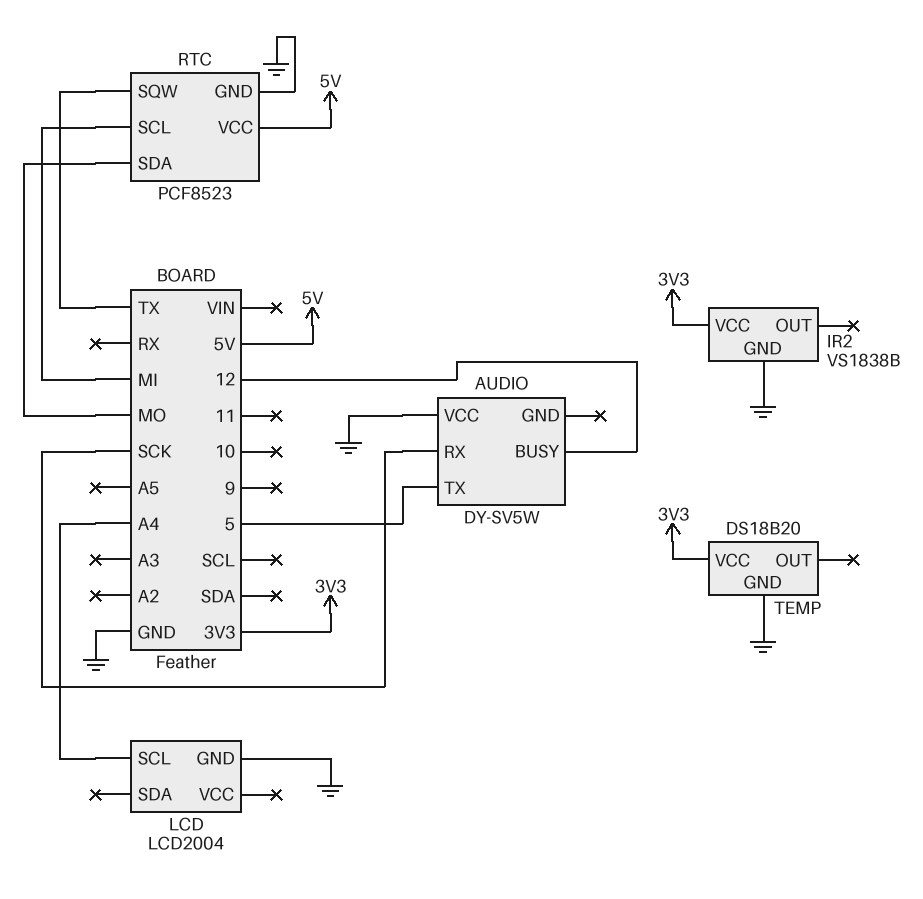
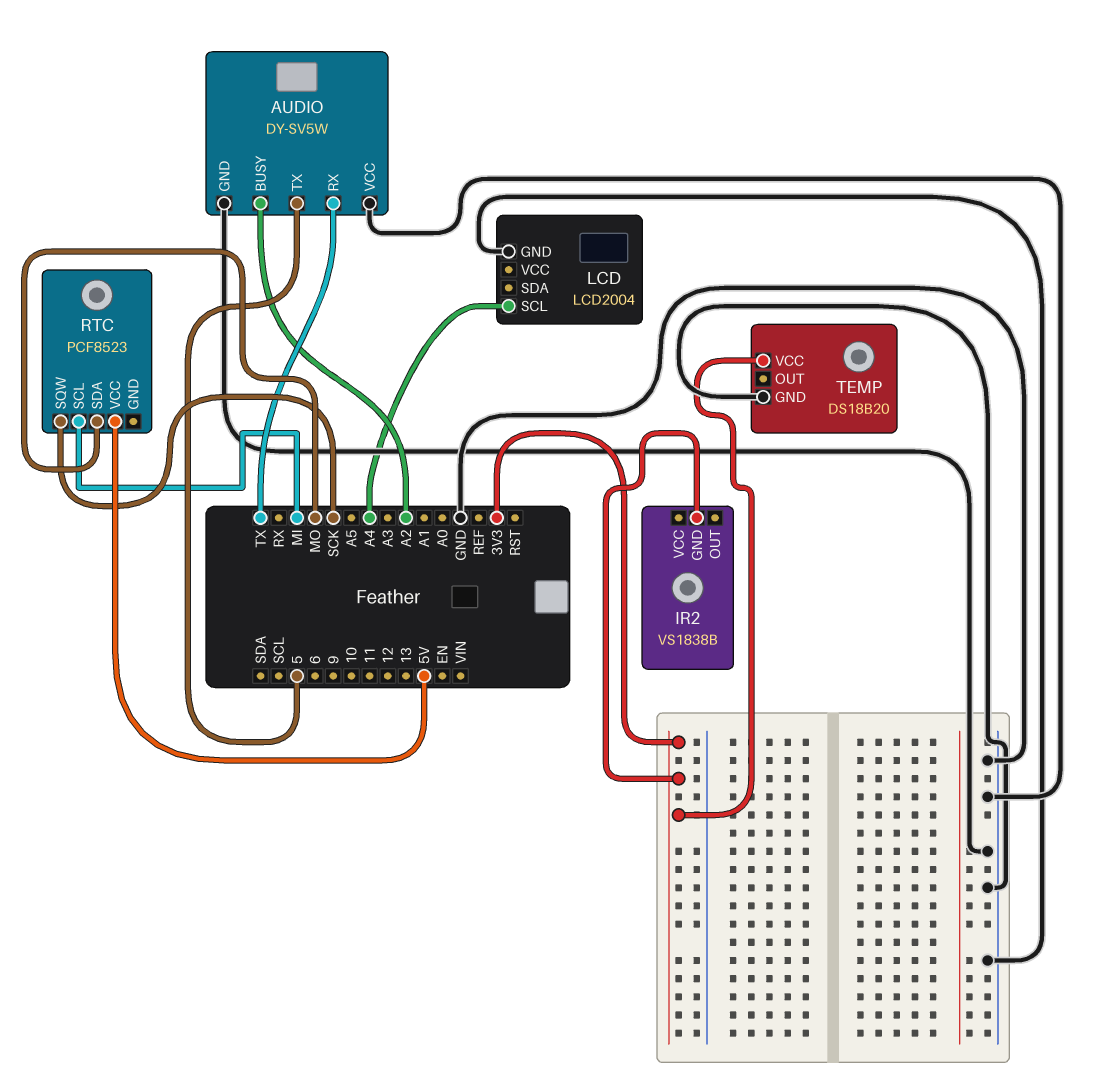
AUDIO pin BUSY: 12 -> A2
AUDIO pin GND: none -> GND
AUDIO pin RX: SCK -> TX
IR2 pin GND: GND -> 3V3
IR2 pin VCC: 3V3 -> none
RTC pin GND: GND -> none
RTC pin SQW: TX -> SCK

